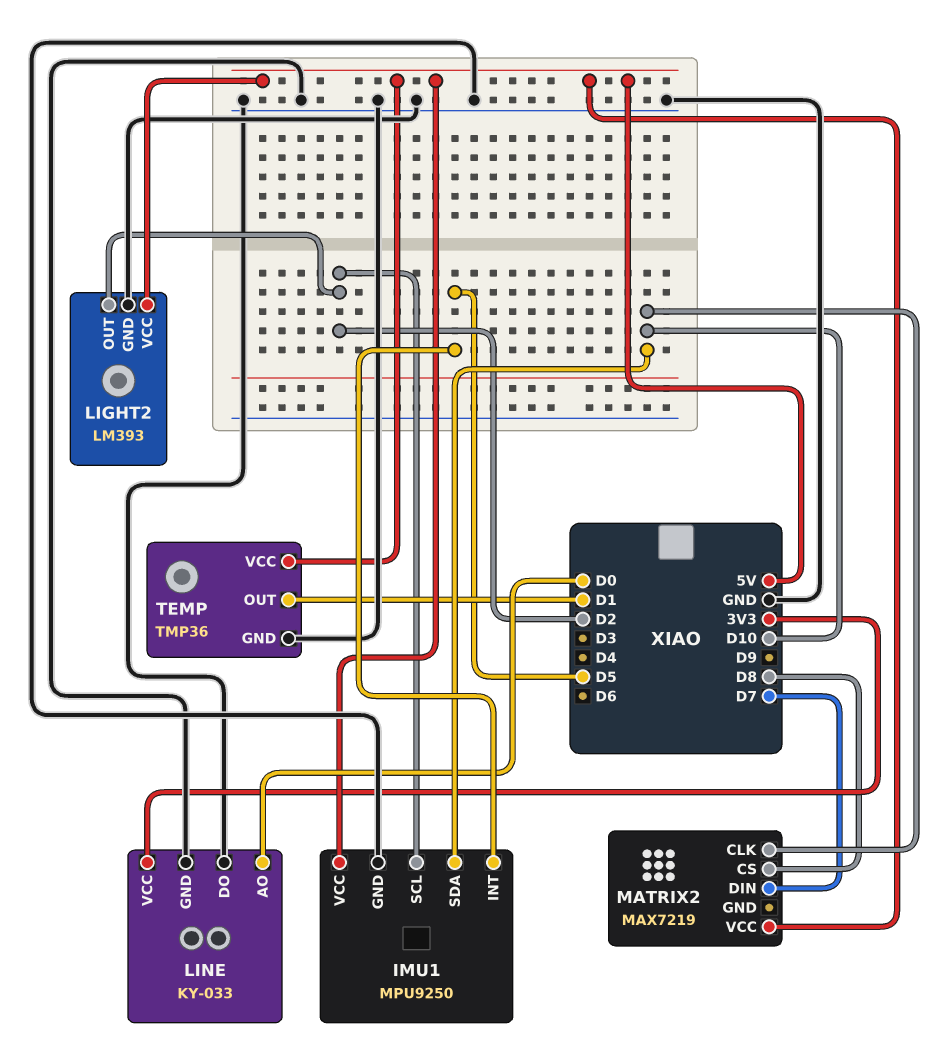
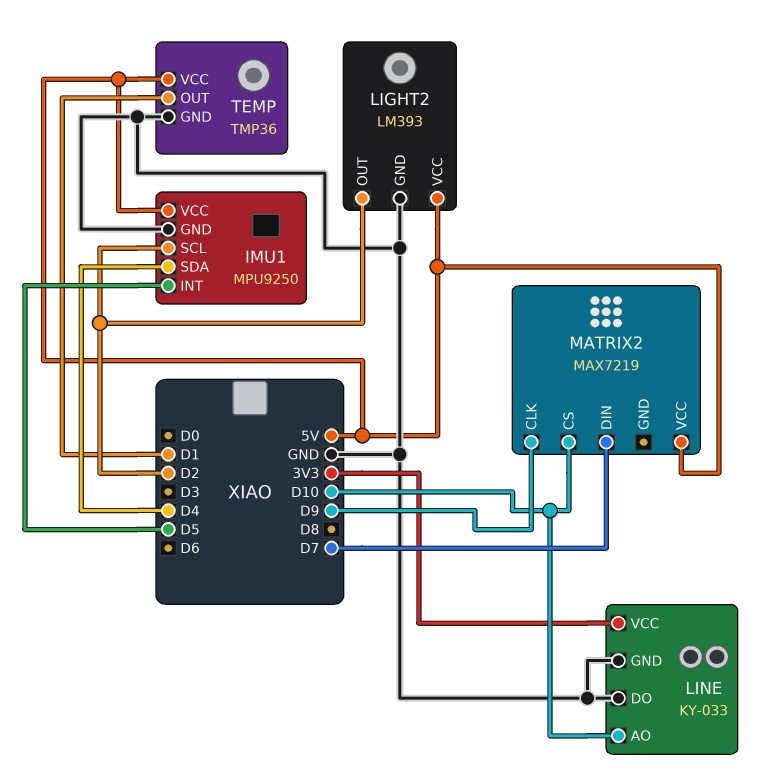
IMU1 pin SDA: D10 -> D4
LINE pin AO: D0 -> D10
MATRIX2 pin CLK: D10 -> D9
MATRIX2 pin CS: D8 -> D10

